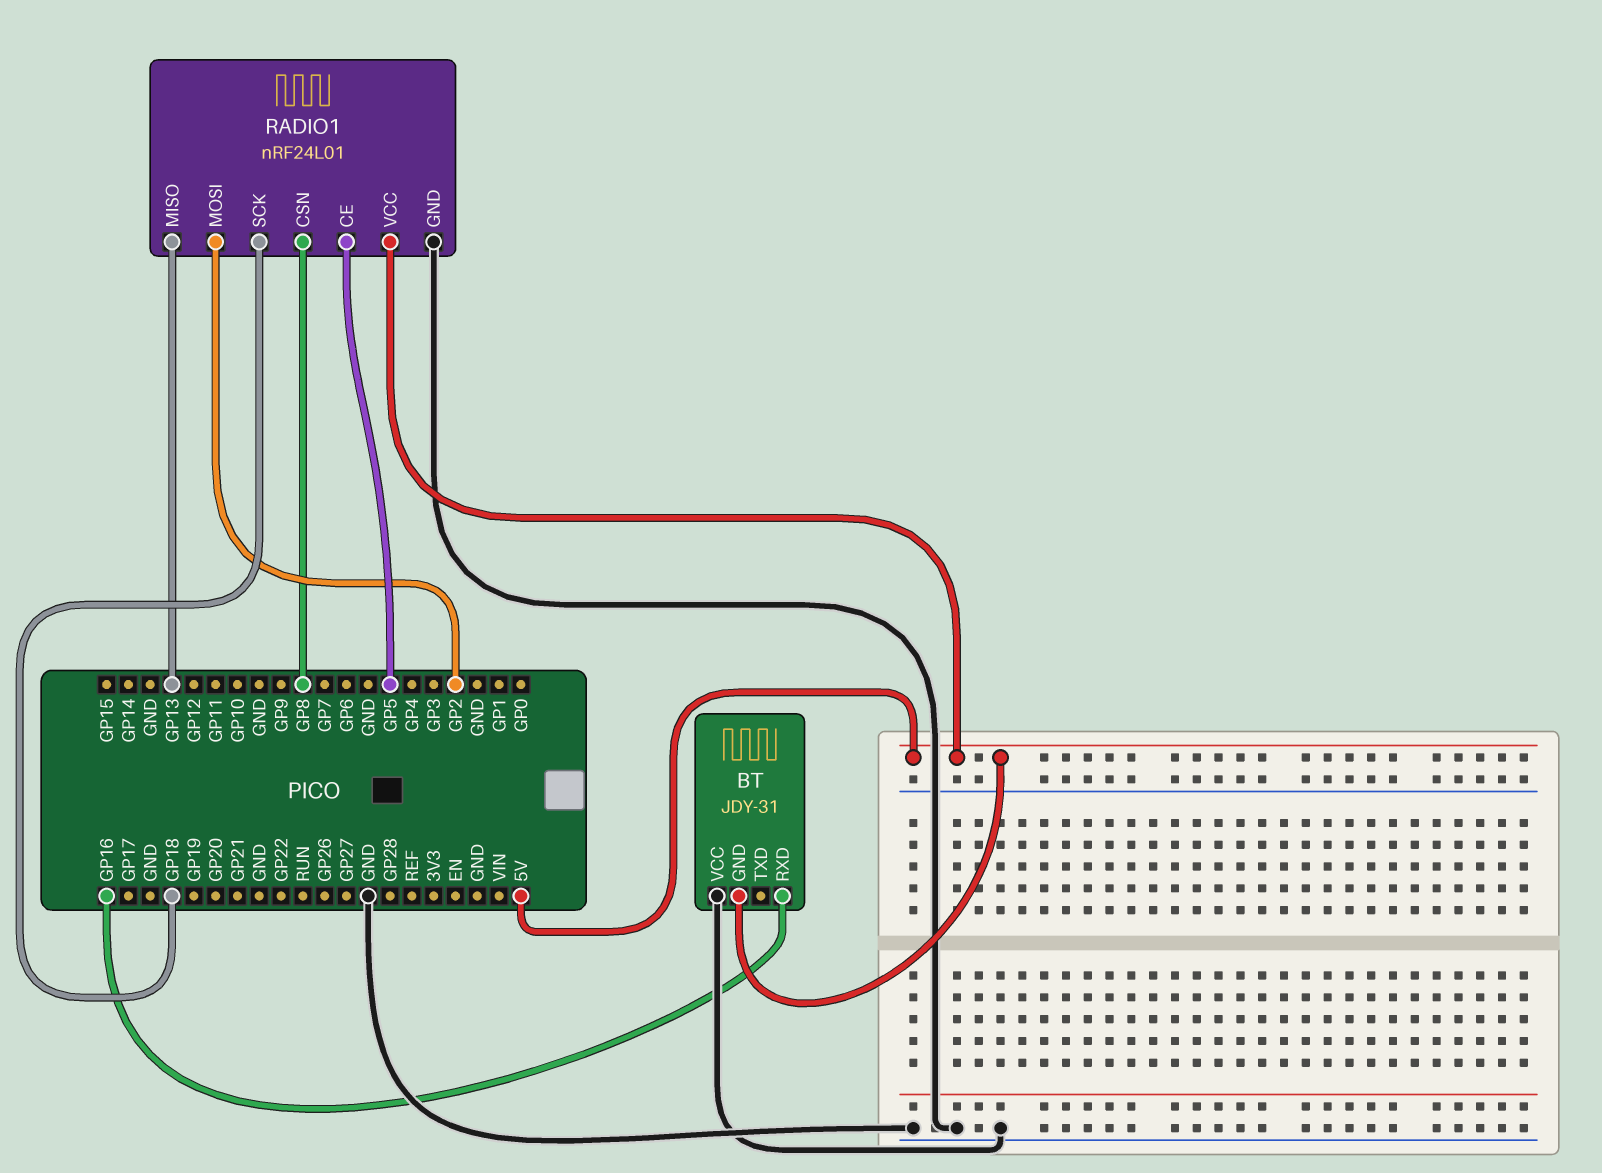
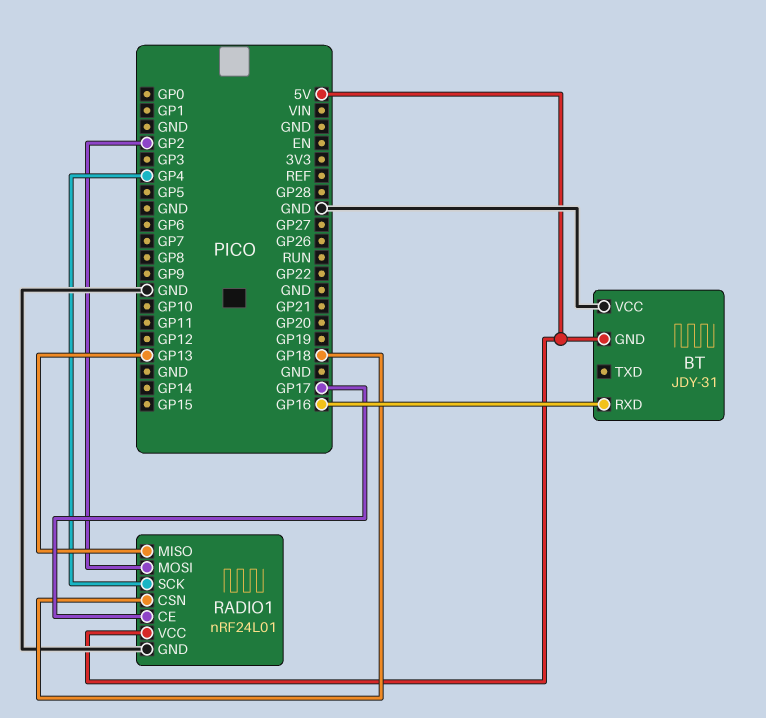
RADIO1 pin CE: GP5 -> GP17
RADIO1 pin CSN: GP8 -> GP18
RADIO1 pin SCK: GP18 -> GP4

